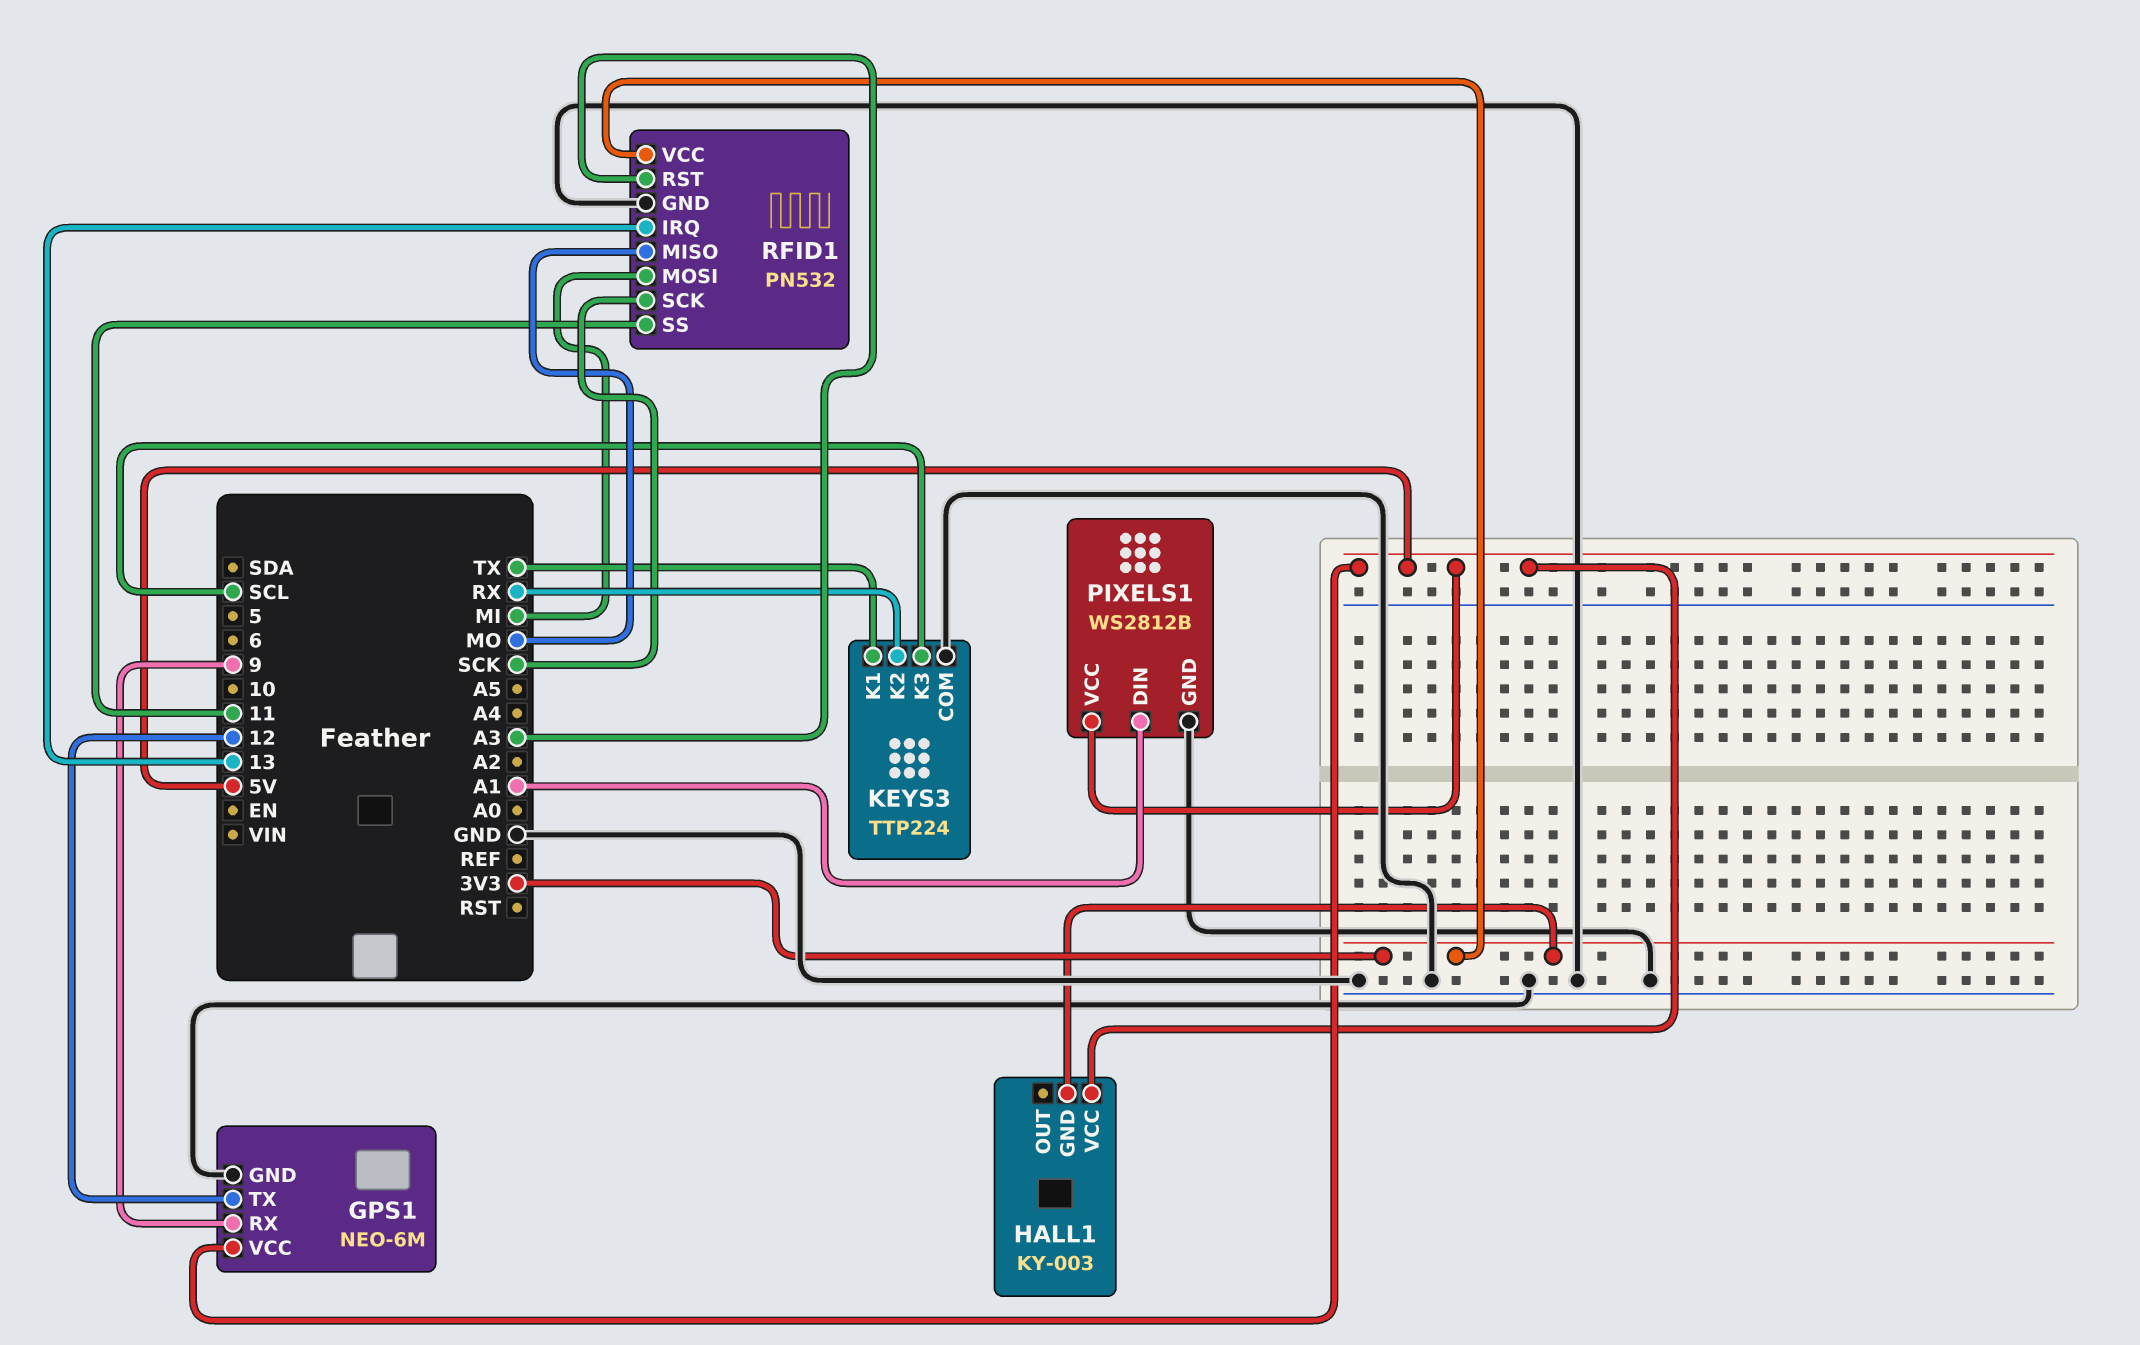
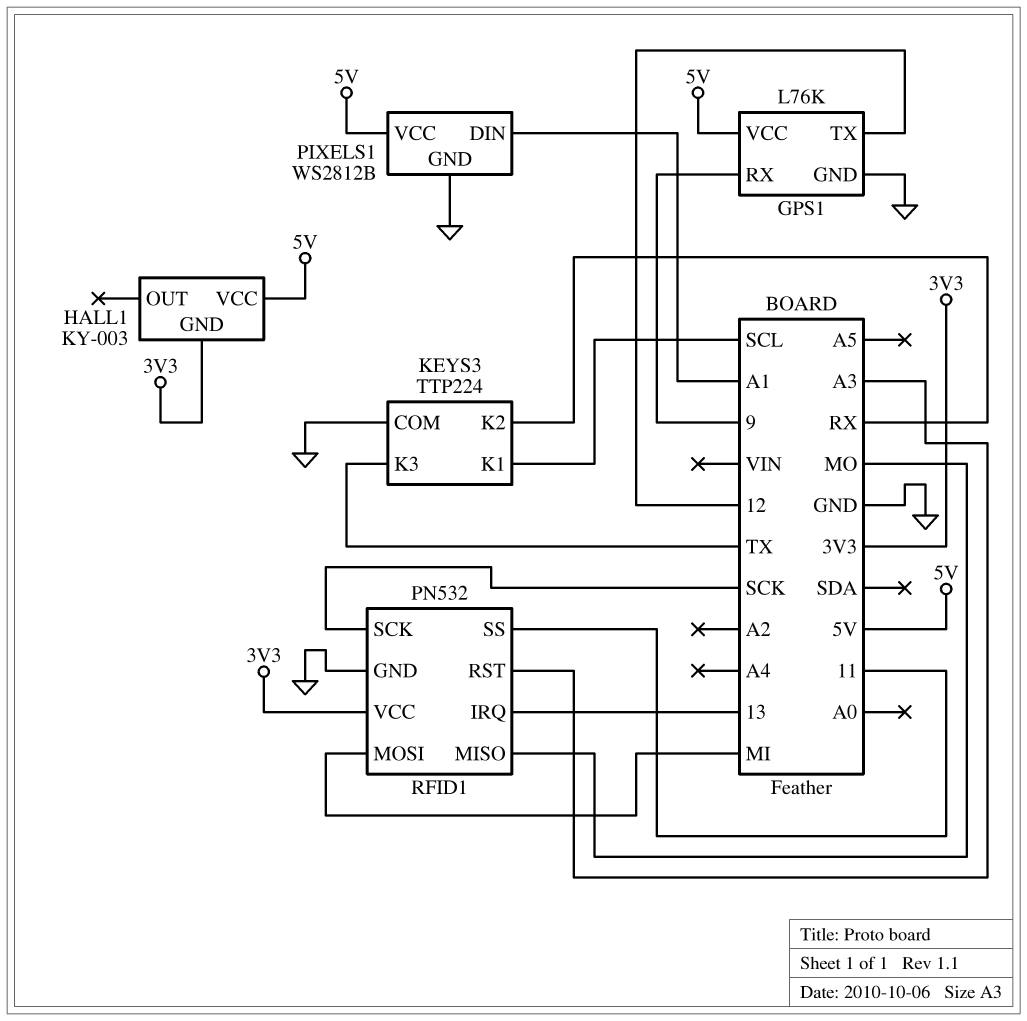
GPS1: NEO-6M -> L76K
KEYS3 pin K1: TX -> SCL
KEYS3 pin K3: SCL -> TX

